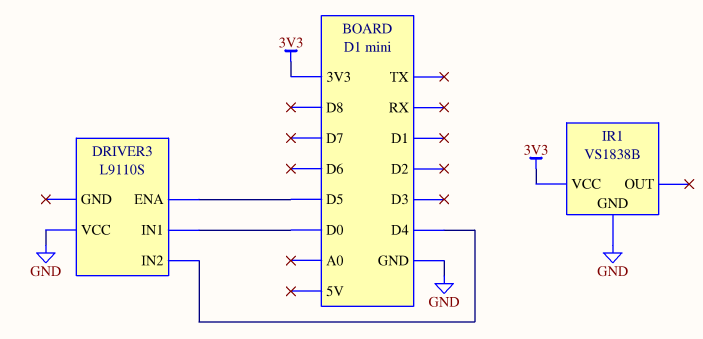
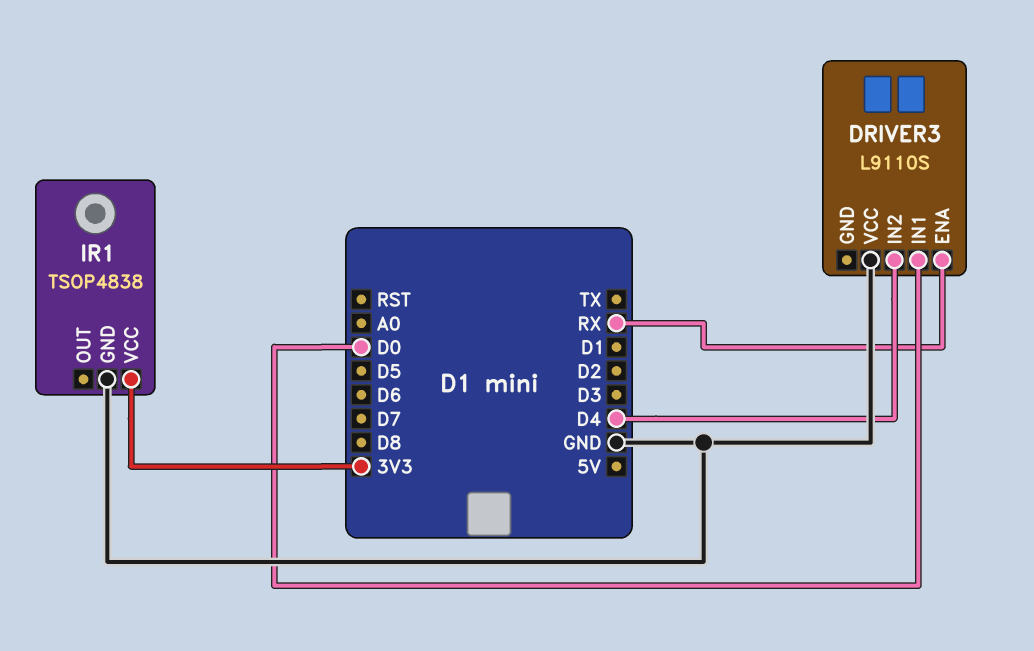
DRIVER3 pin ENA: D5 -> RX
IR1: VS1838B -> TSOP4838

